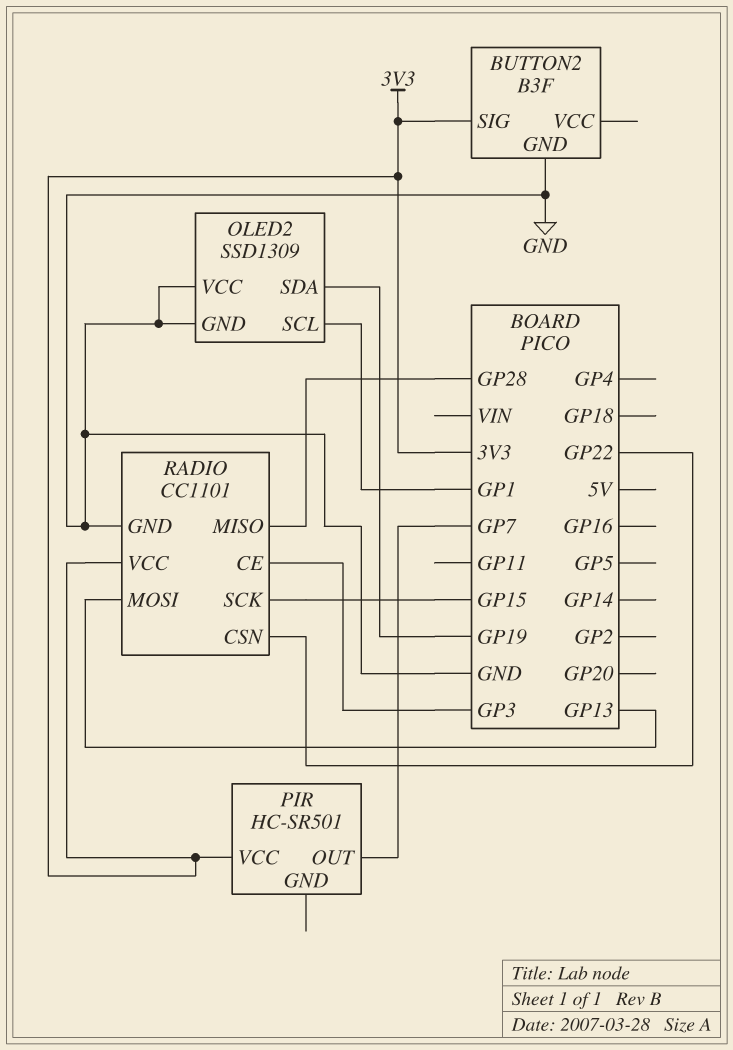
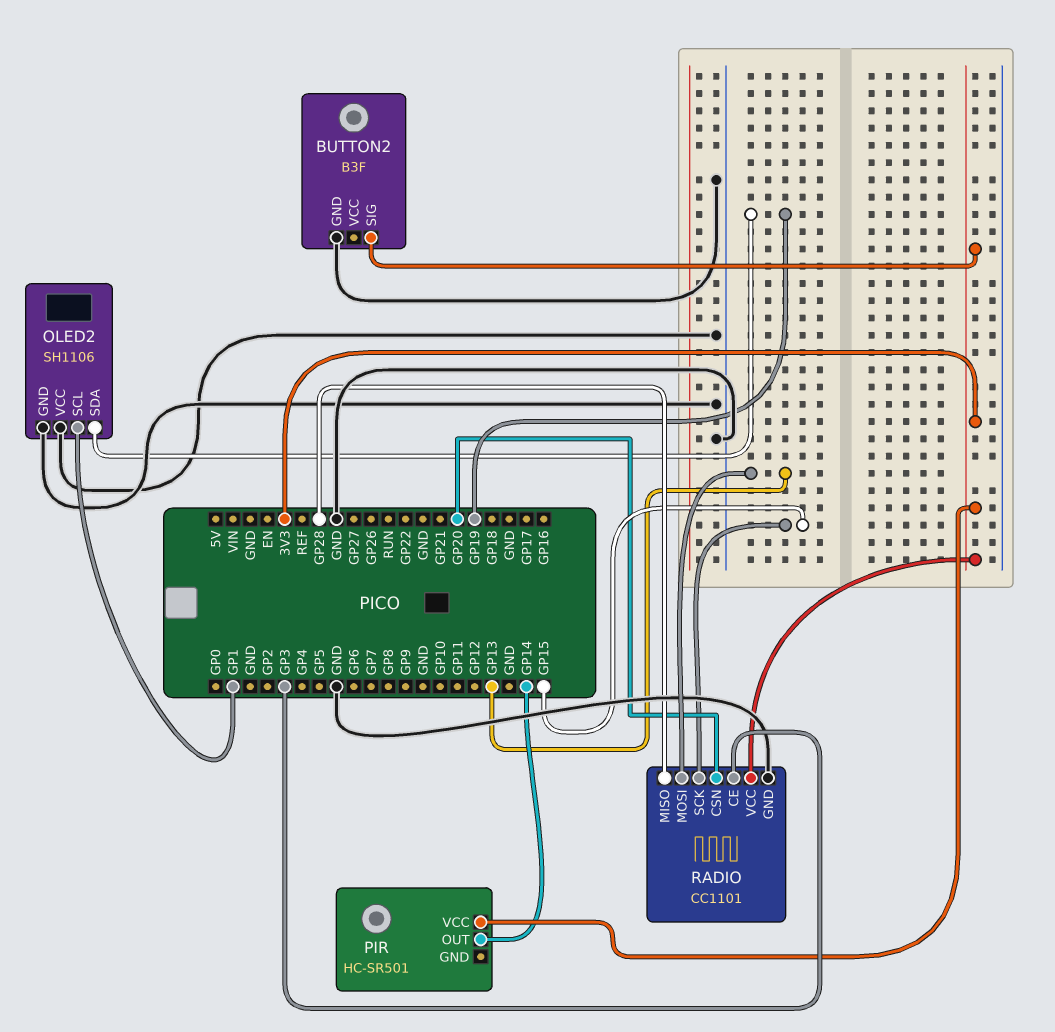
OLED2: SSD1309 -> SH1106
PIR pin OUT: GP7 -> GP14
RADIO pin CSN: GP22 -> GP20

